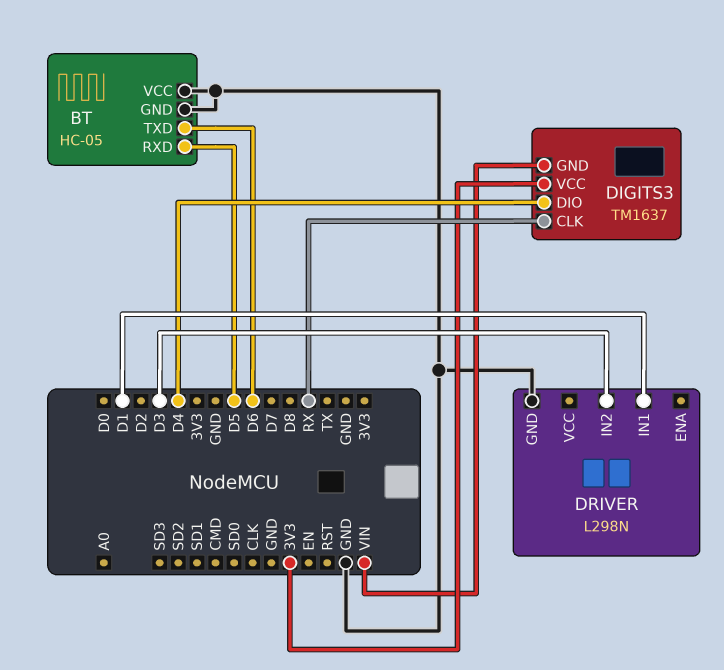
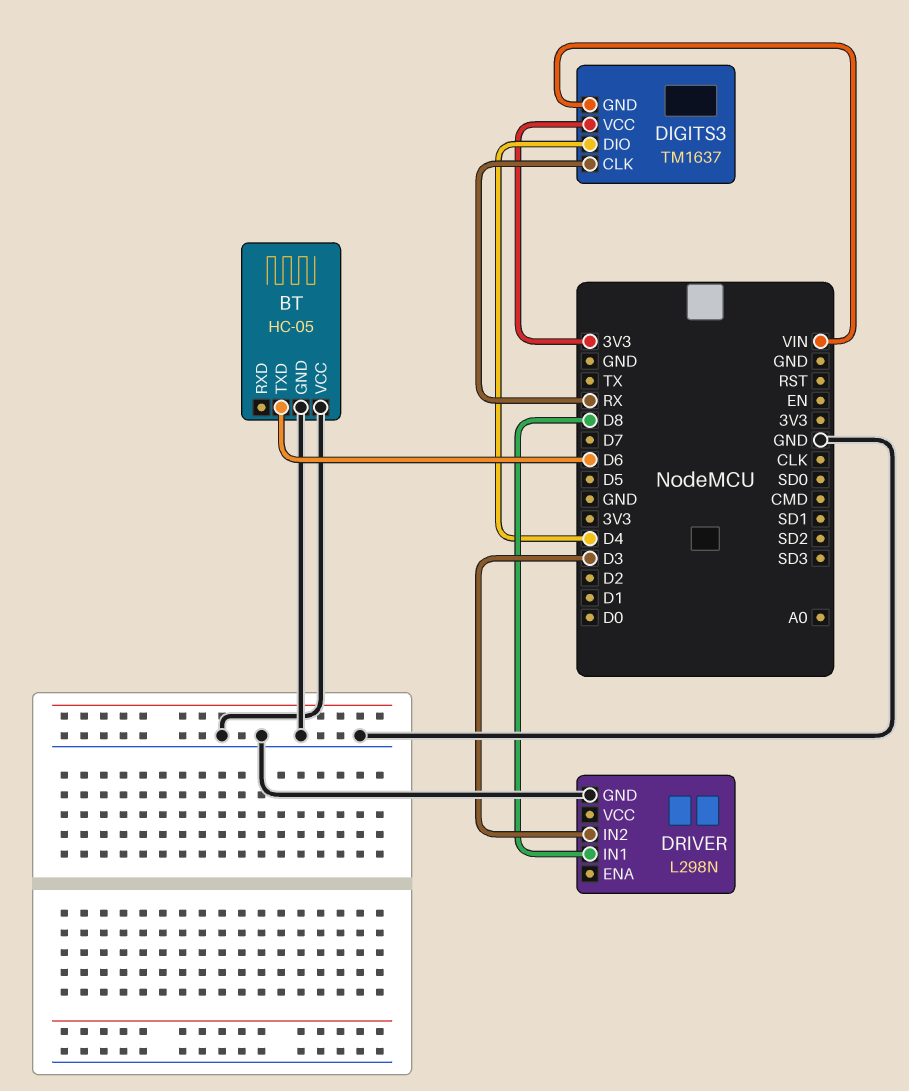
BT pin RXD: D5 -> none
DRIVER pin IN1: D1 -> D8

